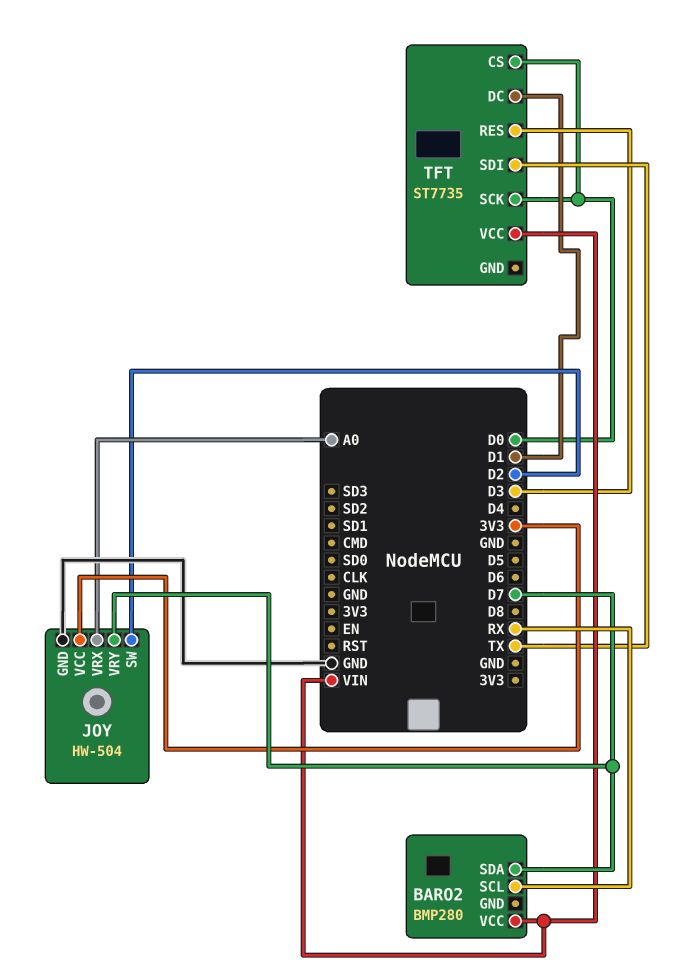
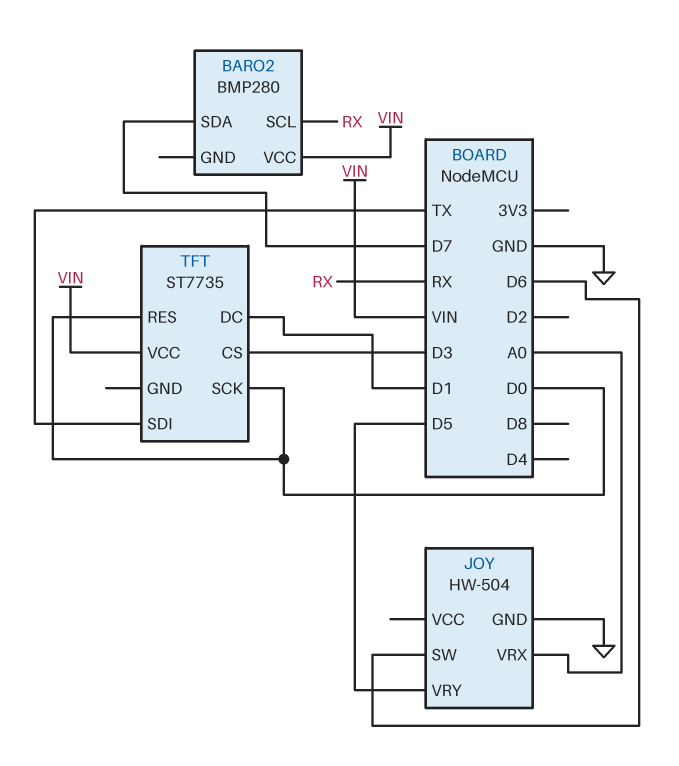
JOY pin SW: D2 -> D6
JOY pin VCC: 3V3 -> none
JOY pin VRY: D7 -> D5
TFT pin CS: D0 -> D3
TFT pin RES: D3 -> D0

